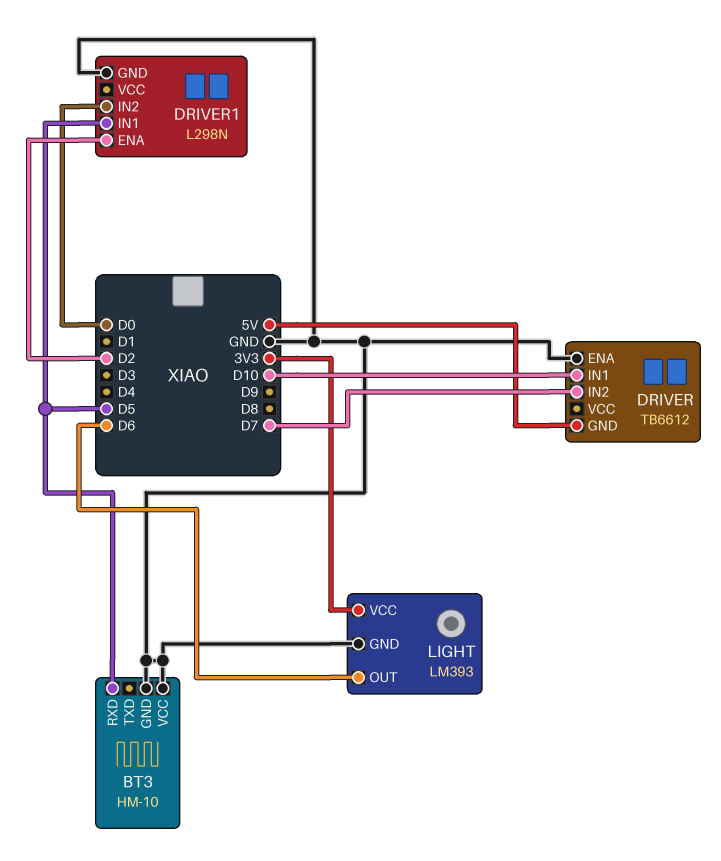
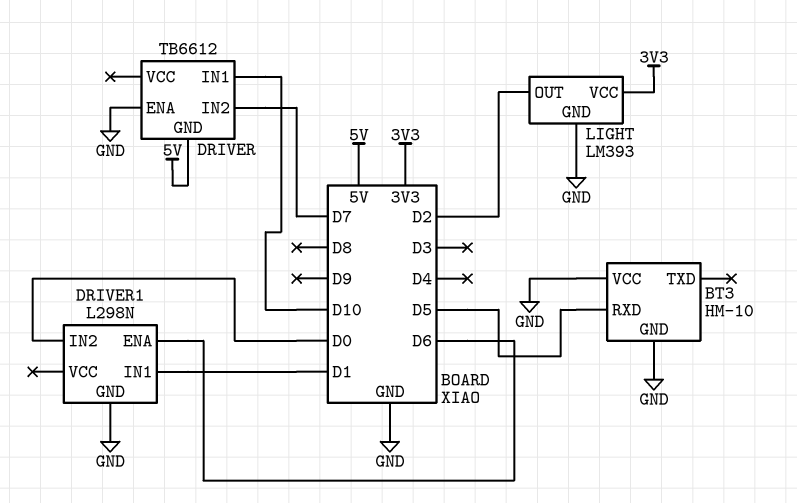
DRIVER1 pin ENA: D2 -> D6
DRIVER1 pin IN1: D5 -> D1
LIGHT pin OUT: D6 -> D2

